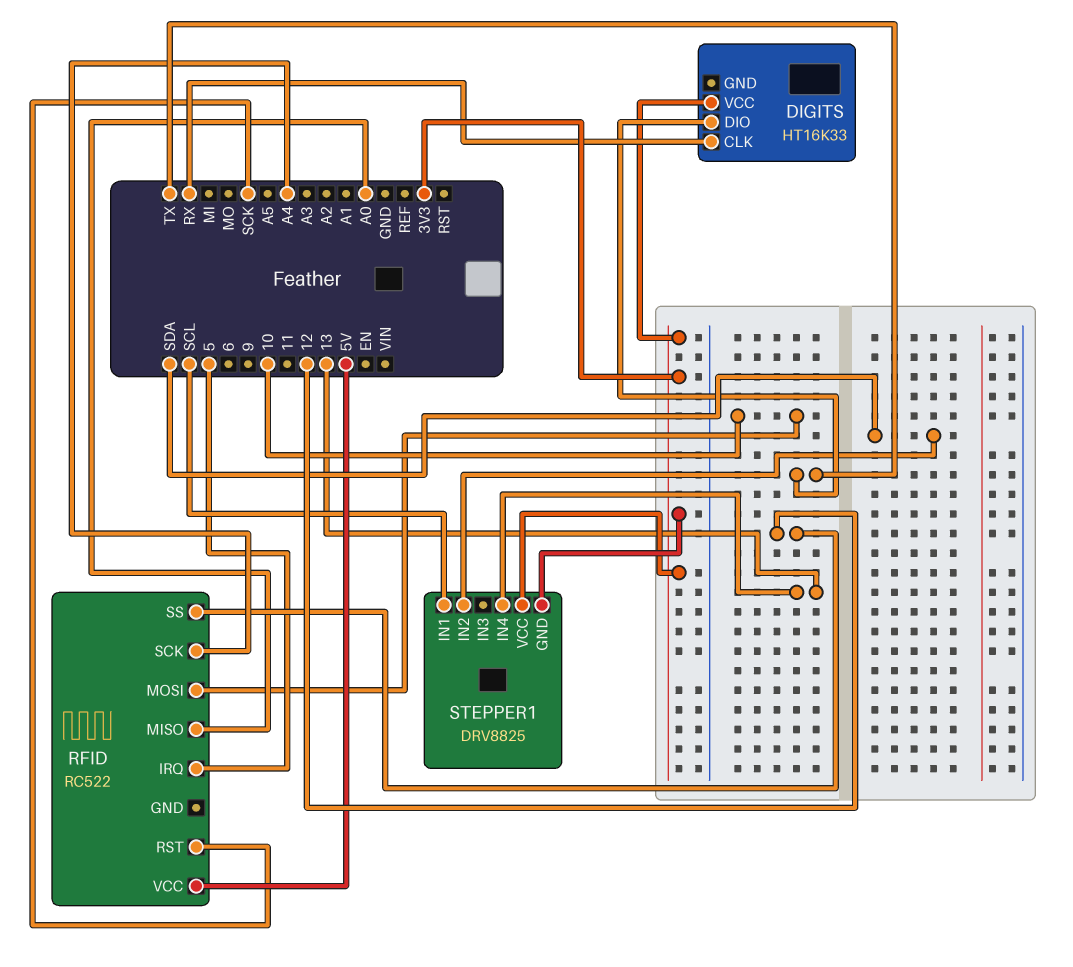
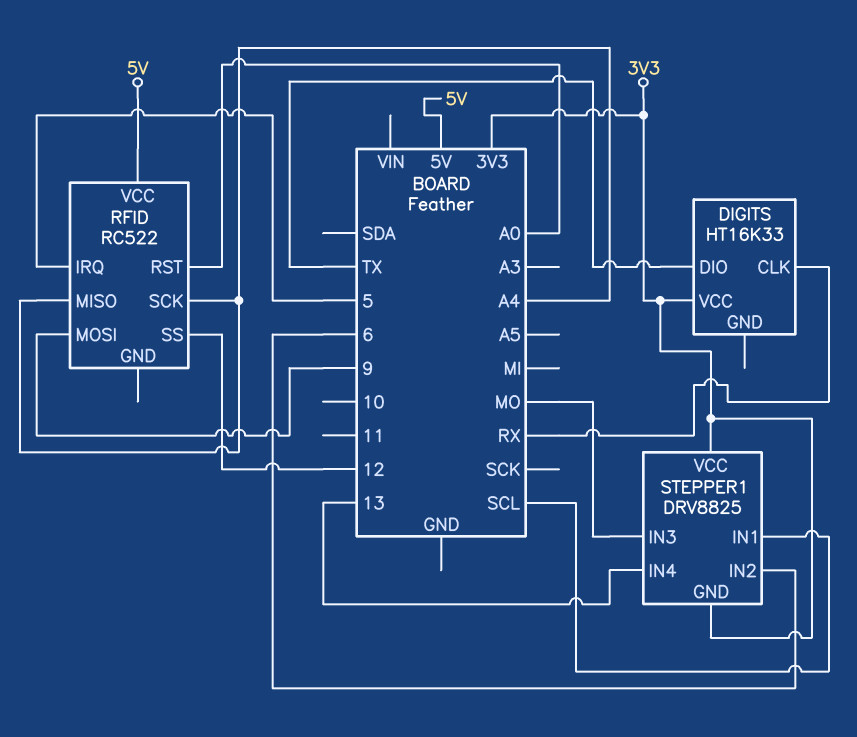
RFID pin MISO: A0 -> A4
RFID pin MOSI: 10 -> 9
RFID pin RST: SCK -> A0
STEPPER1 pin IN2: SDA -> 6
STEPPER1 pin IN3: none -> MO

